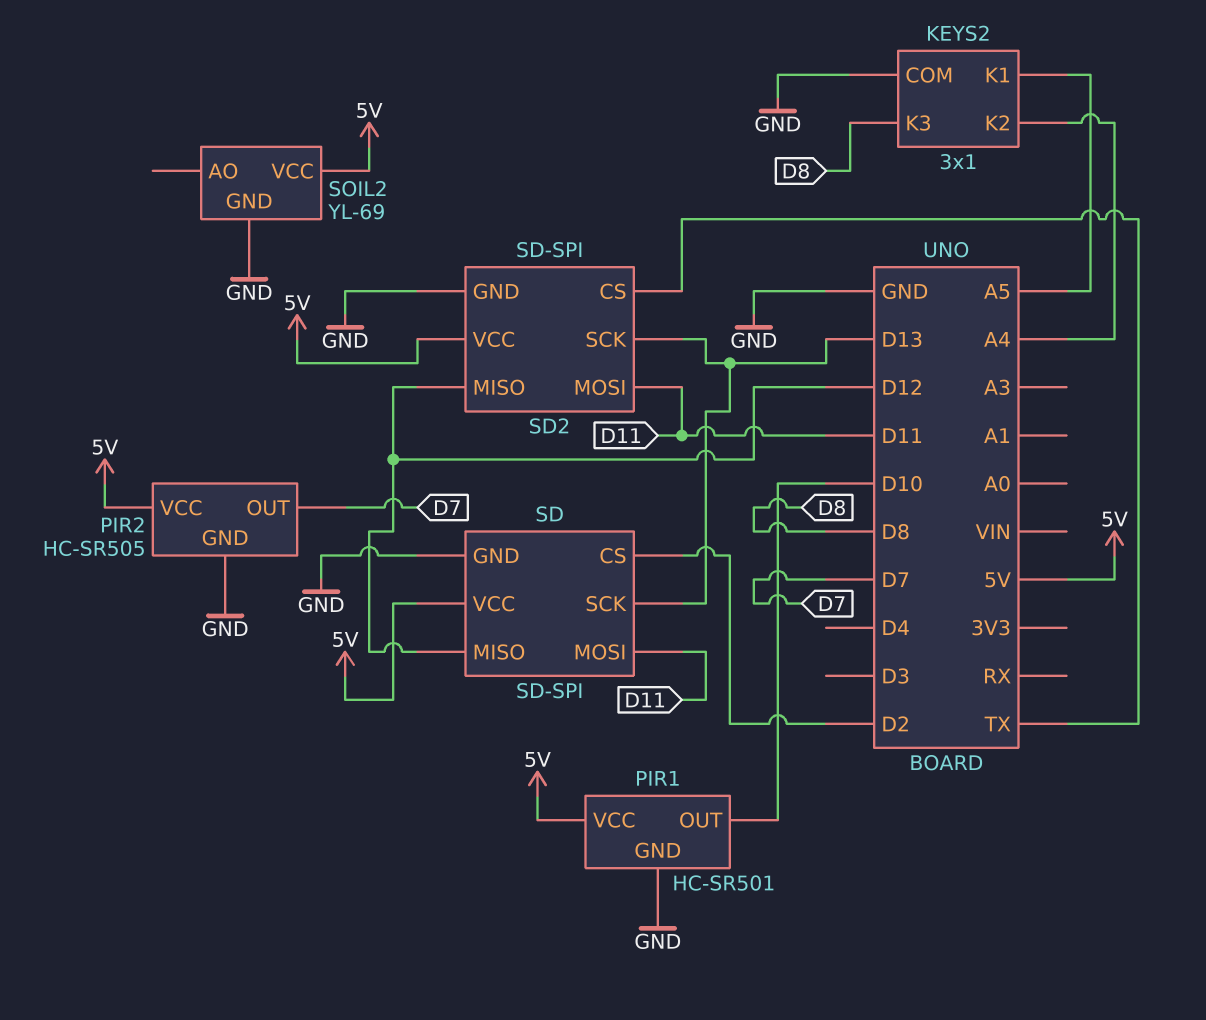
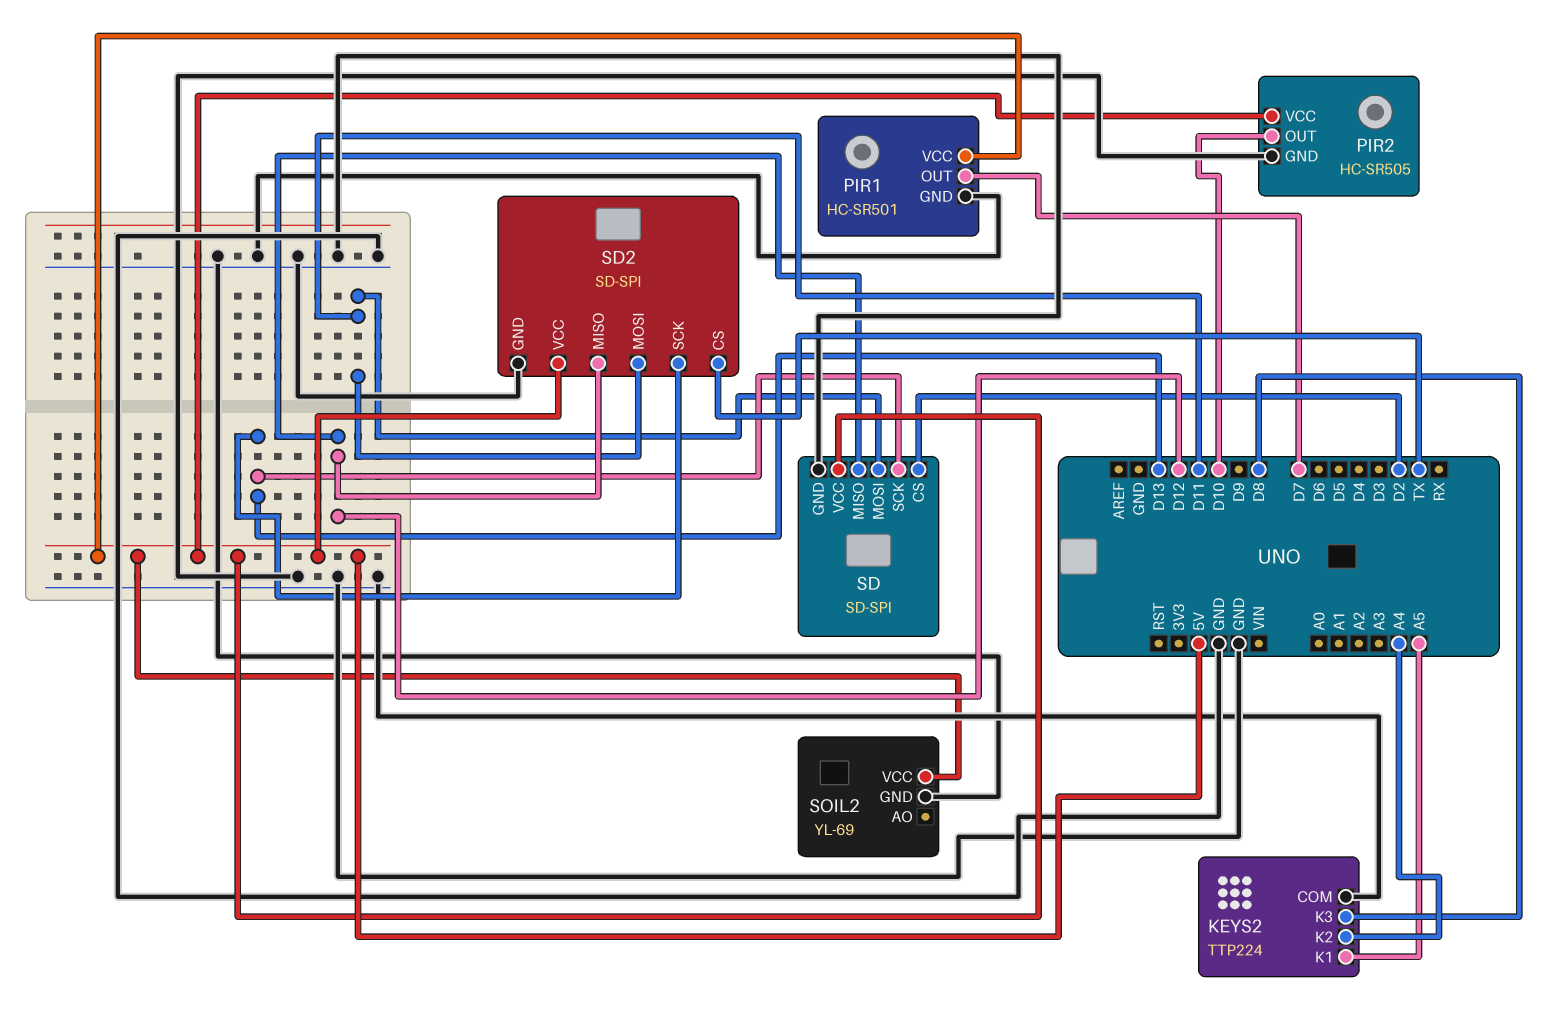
KEYS2: 3x1 -> TTP224
PIR1 pin OUT: D10 -> D7
PIR2 pin OUT: D7 -> D10

